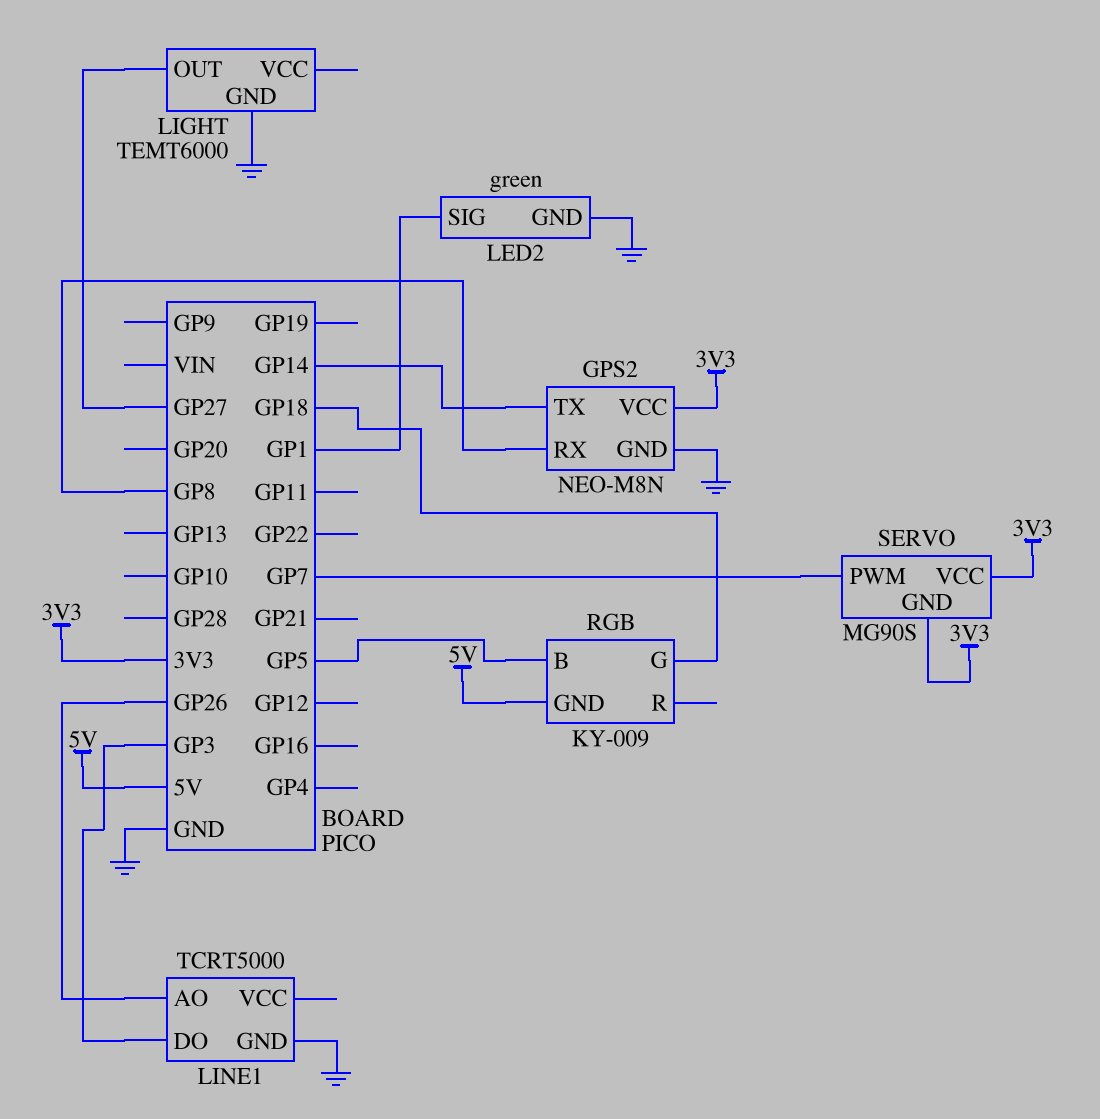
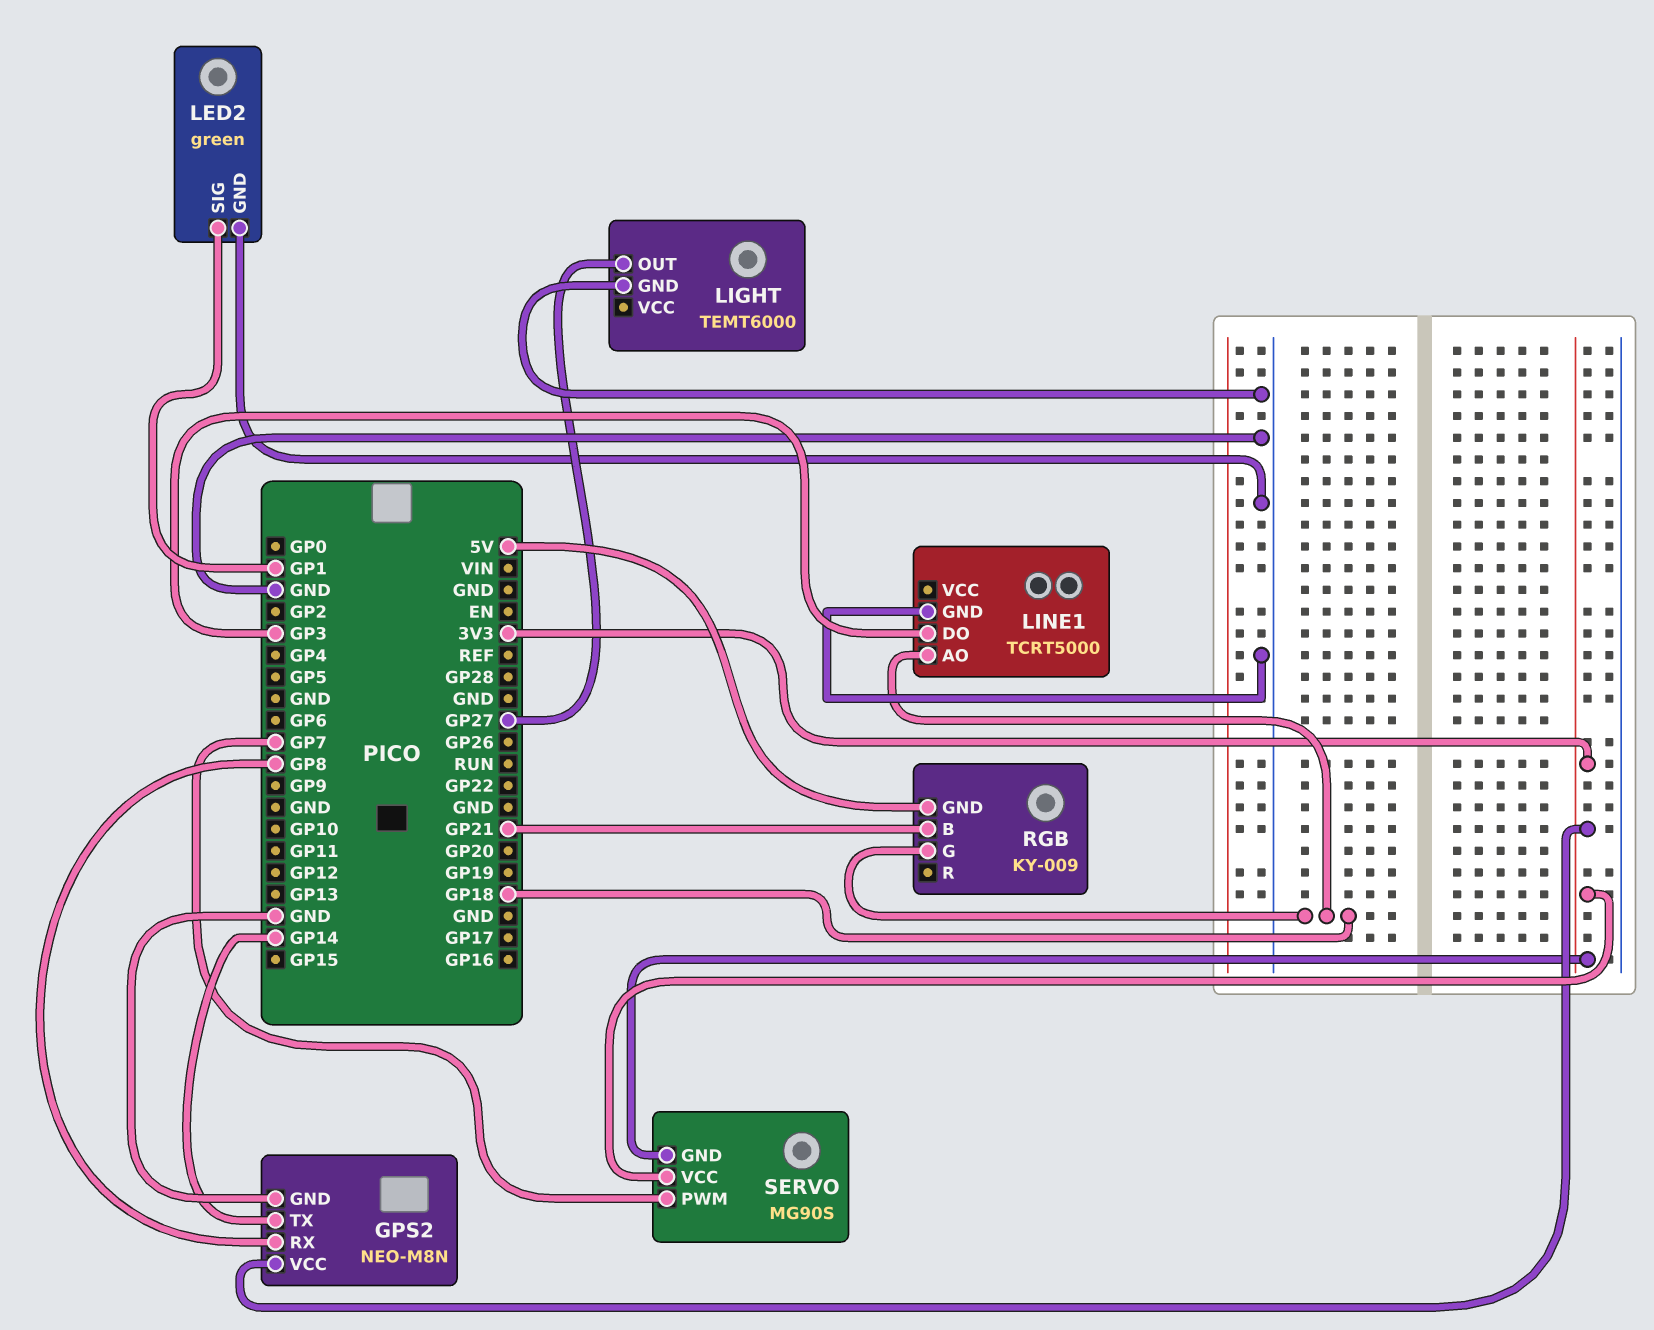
LINE1 pin AO: GP26 -> GP18
RGB pin B: GP5 -> GP21

